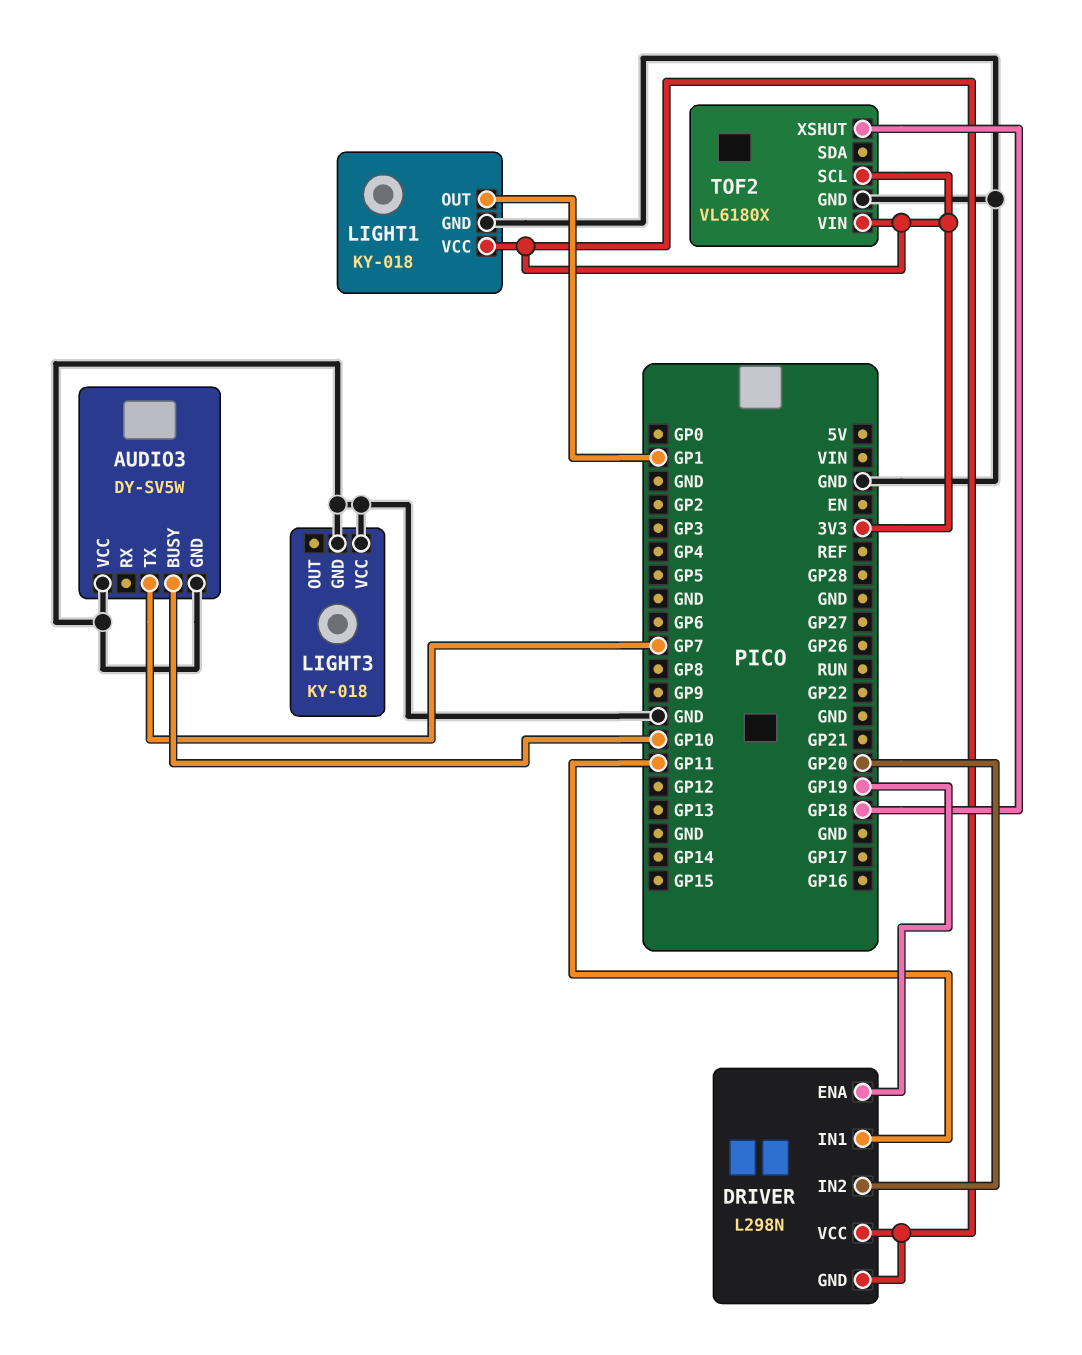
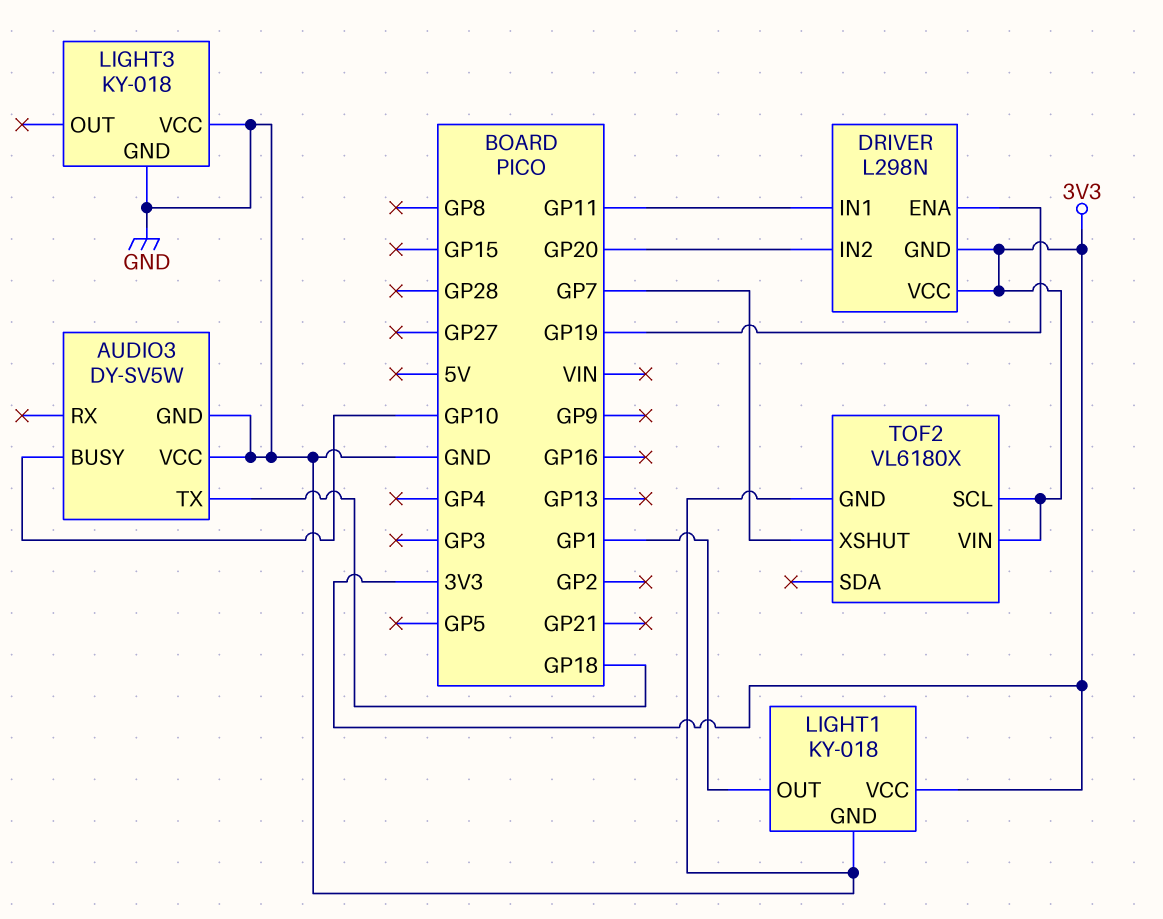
AUDIO3 pin TX: GP7 -> GP18
TOF2 pin XSHUT: GP18 -> GP7

